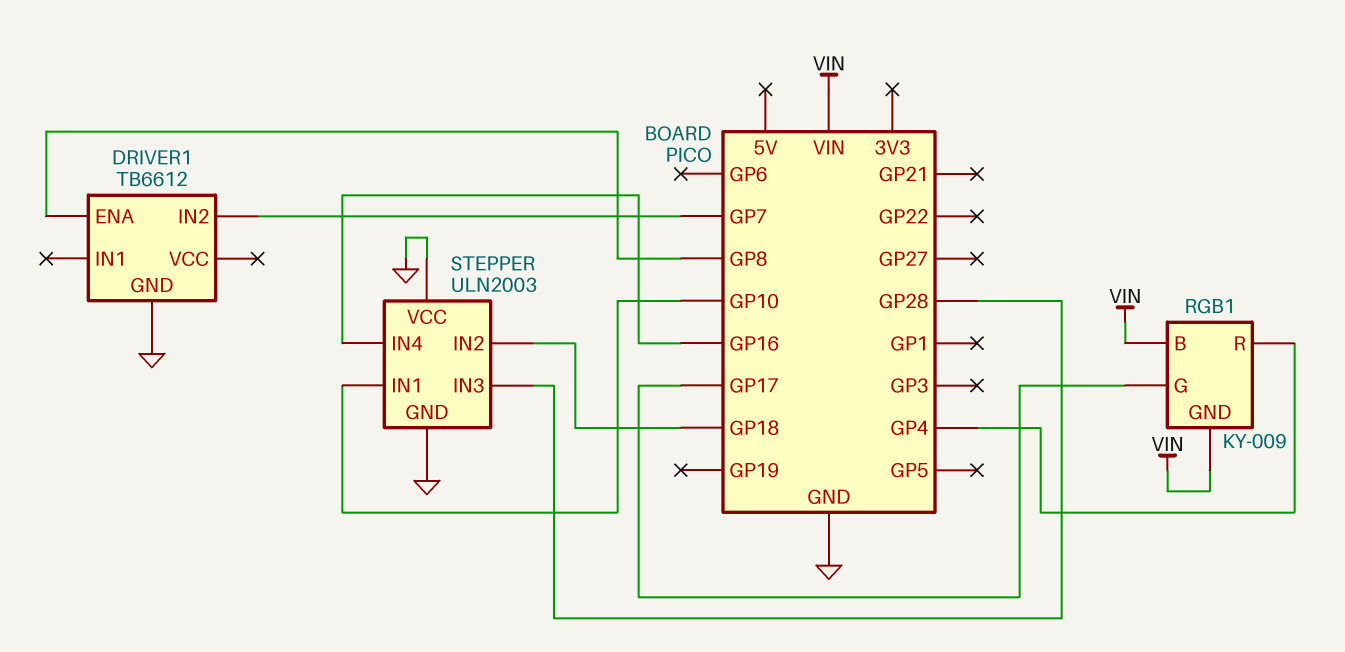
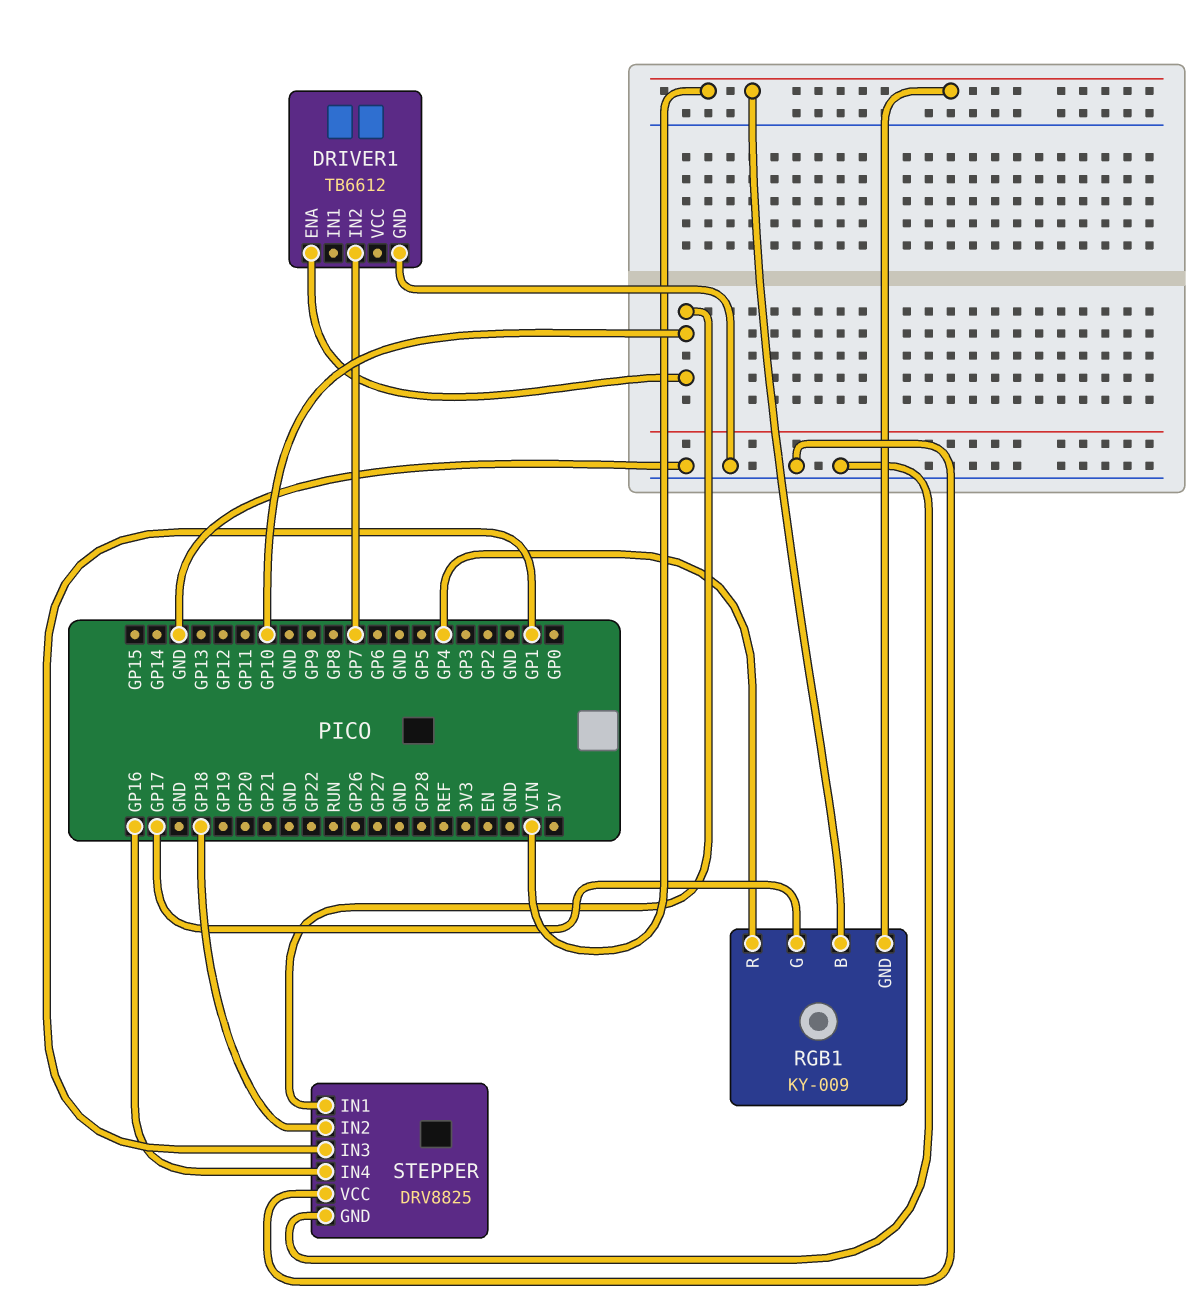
DRIVER1 pin ENA: GP8 -> GP10
STEPPER: ULN2003 -> DRV8825
STEPPER pin IN3: GP28 -> GP1

